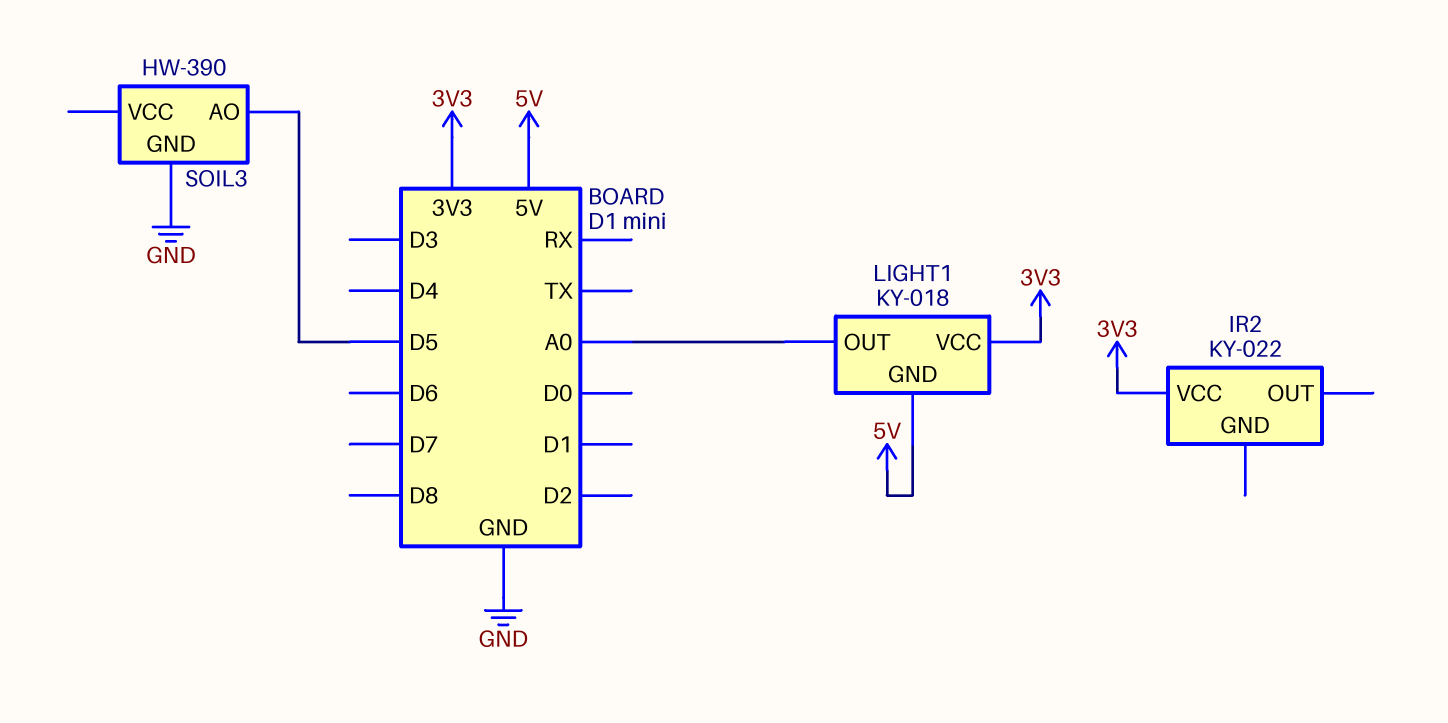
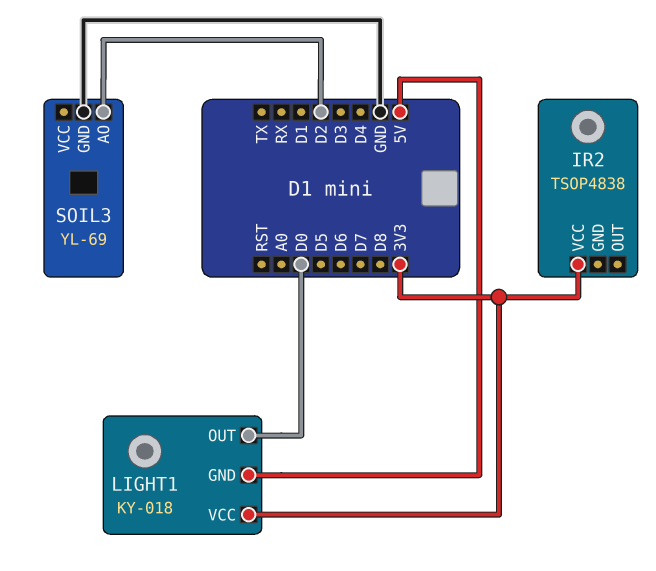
IR2: KY-022 -> TSOP4838
LIGHT1 pin OUT: A0 -> D0
SOIL3: HW-390 -> YL-69
SOIL3 pin AO: D5 -> D2

